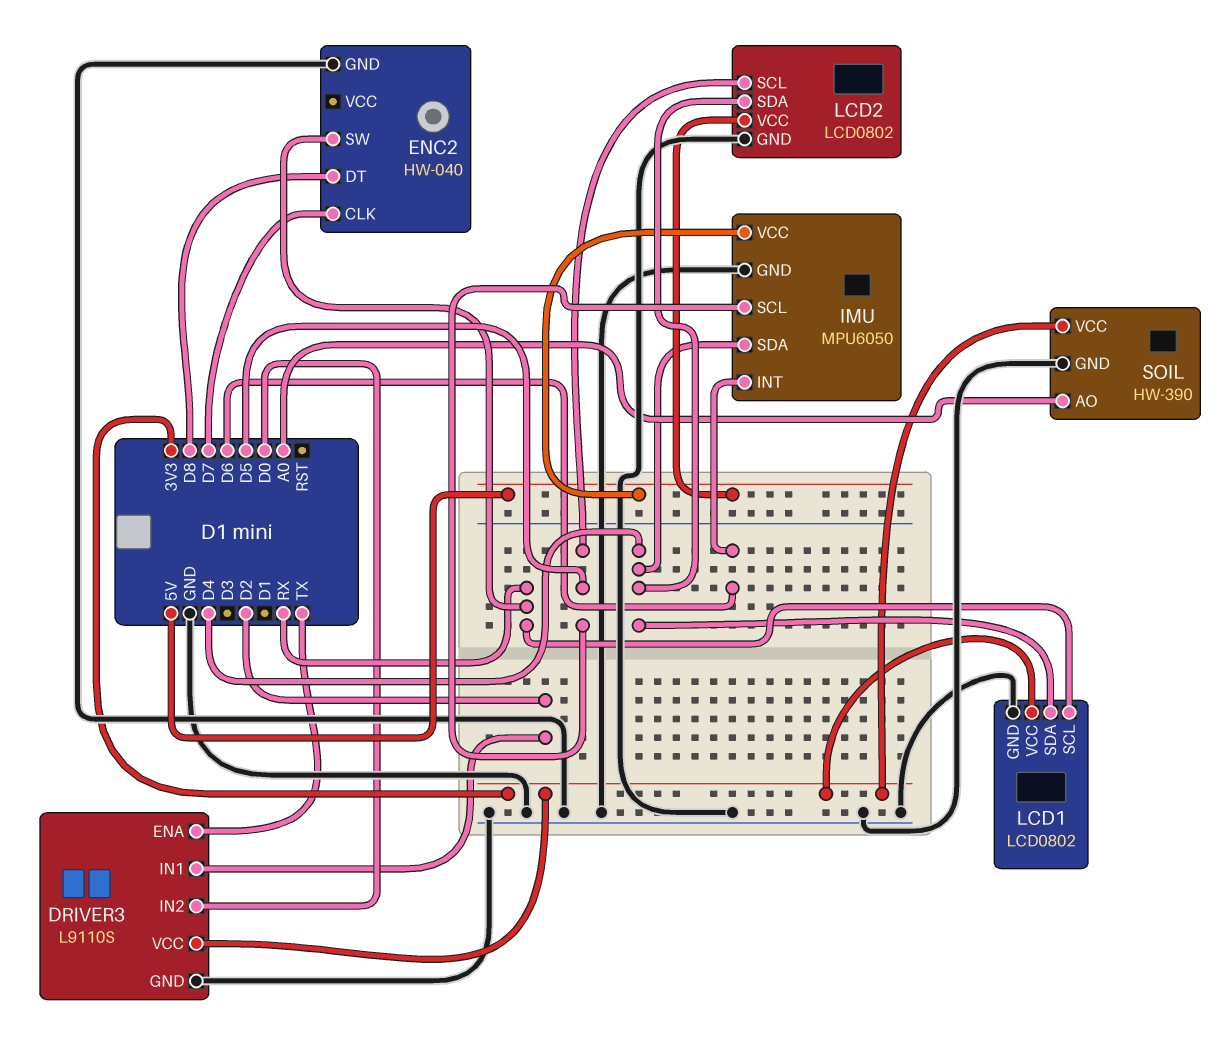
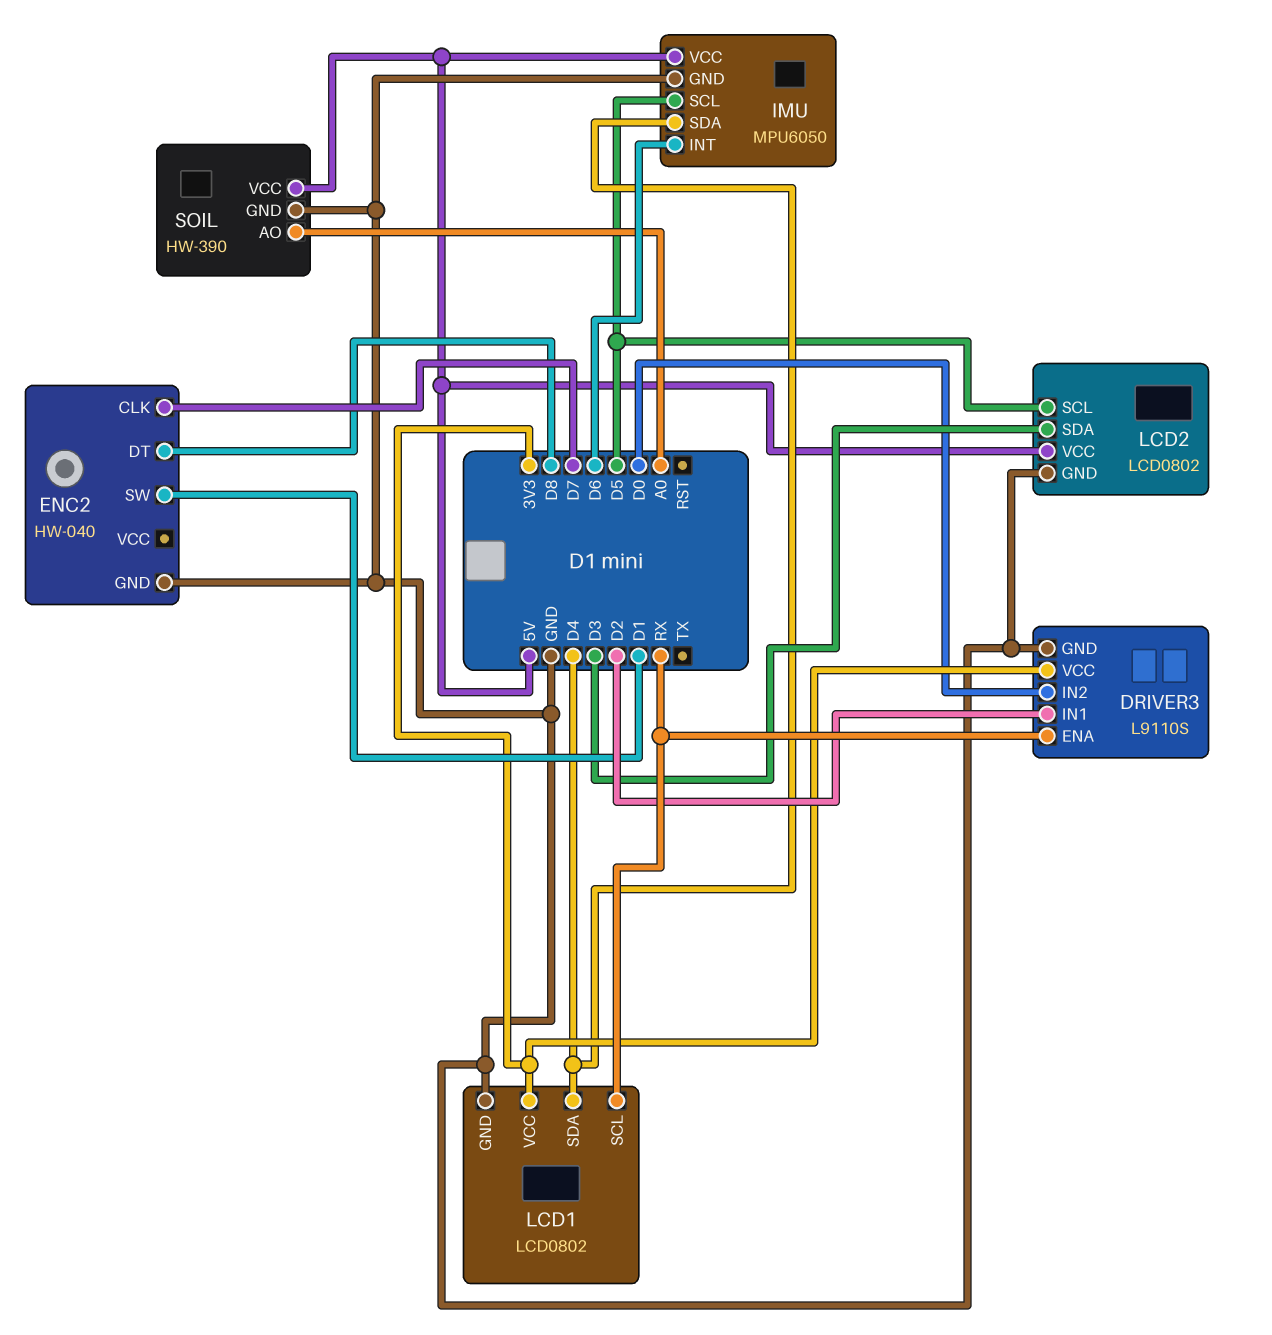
DRIVER3 pin ENA: TX -> RX
ENC2 pin SW: RX -> D1
LCD2 pin SDA: D4 -> D3
SOIL pin VCC: 3V3 -> 5V

